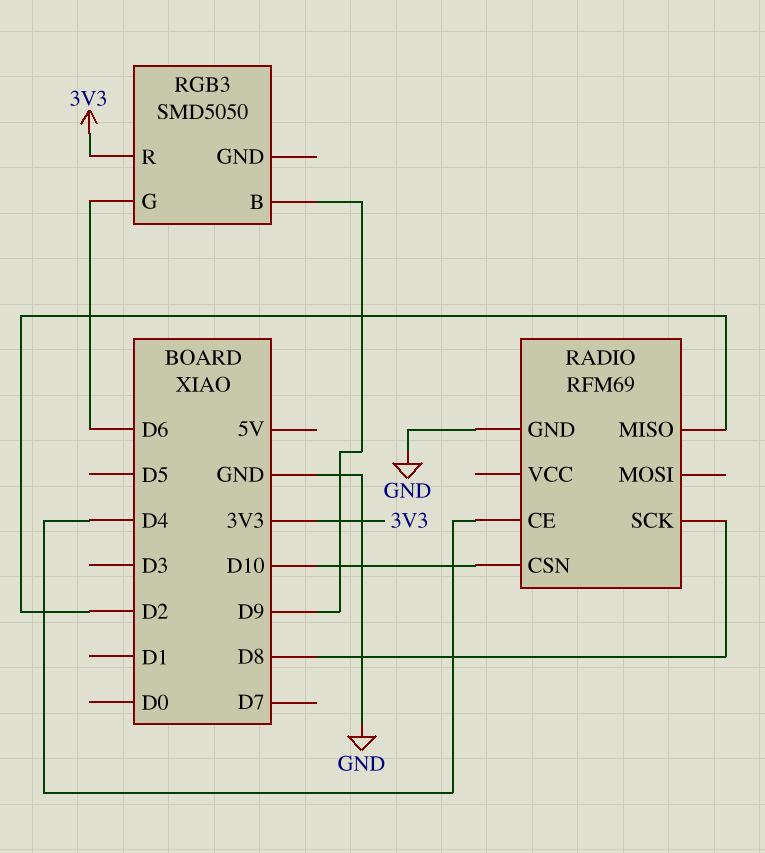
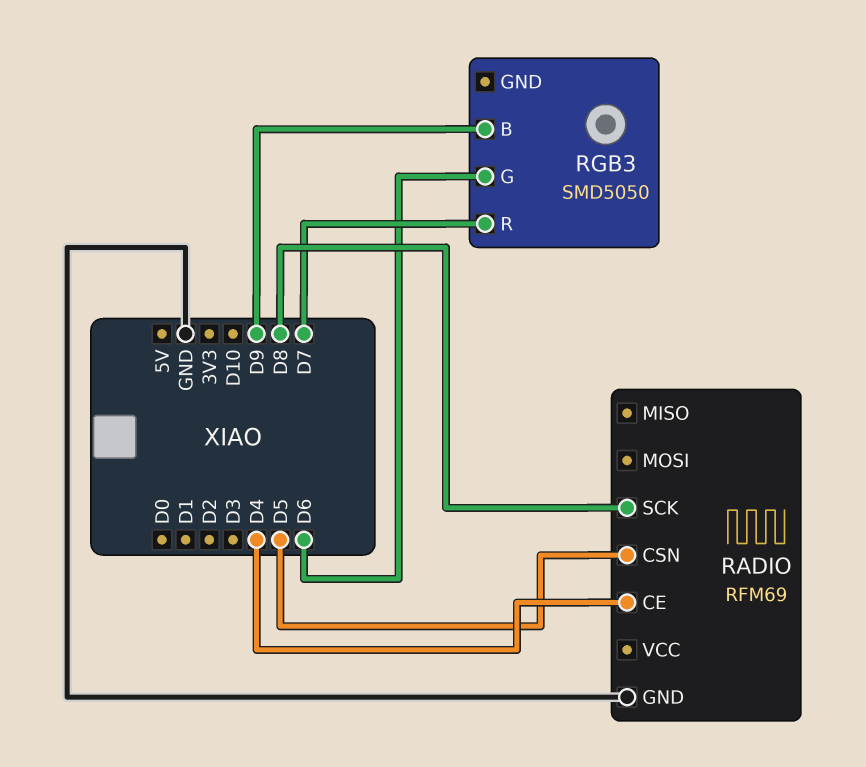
RADIO pin CSN: D10 -> D5
RADIO pin MISO: D2 -> none
RGB3 pin R: 3V3 -> D7

